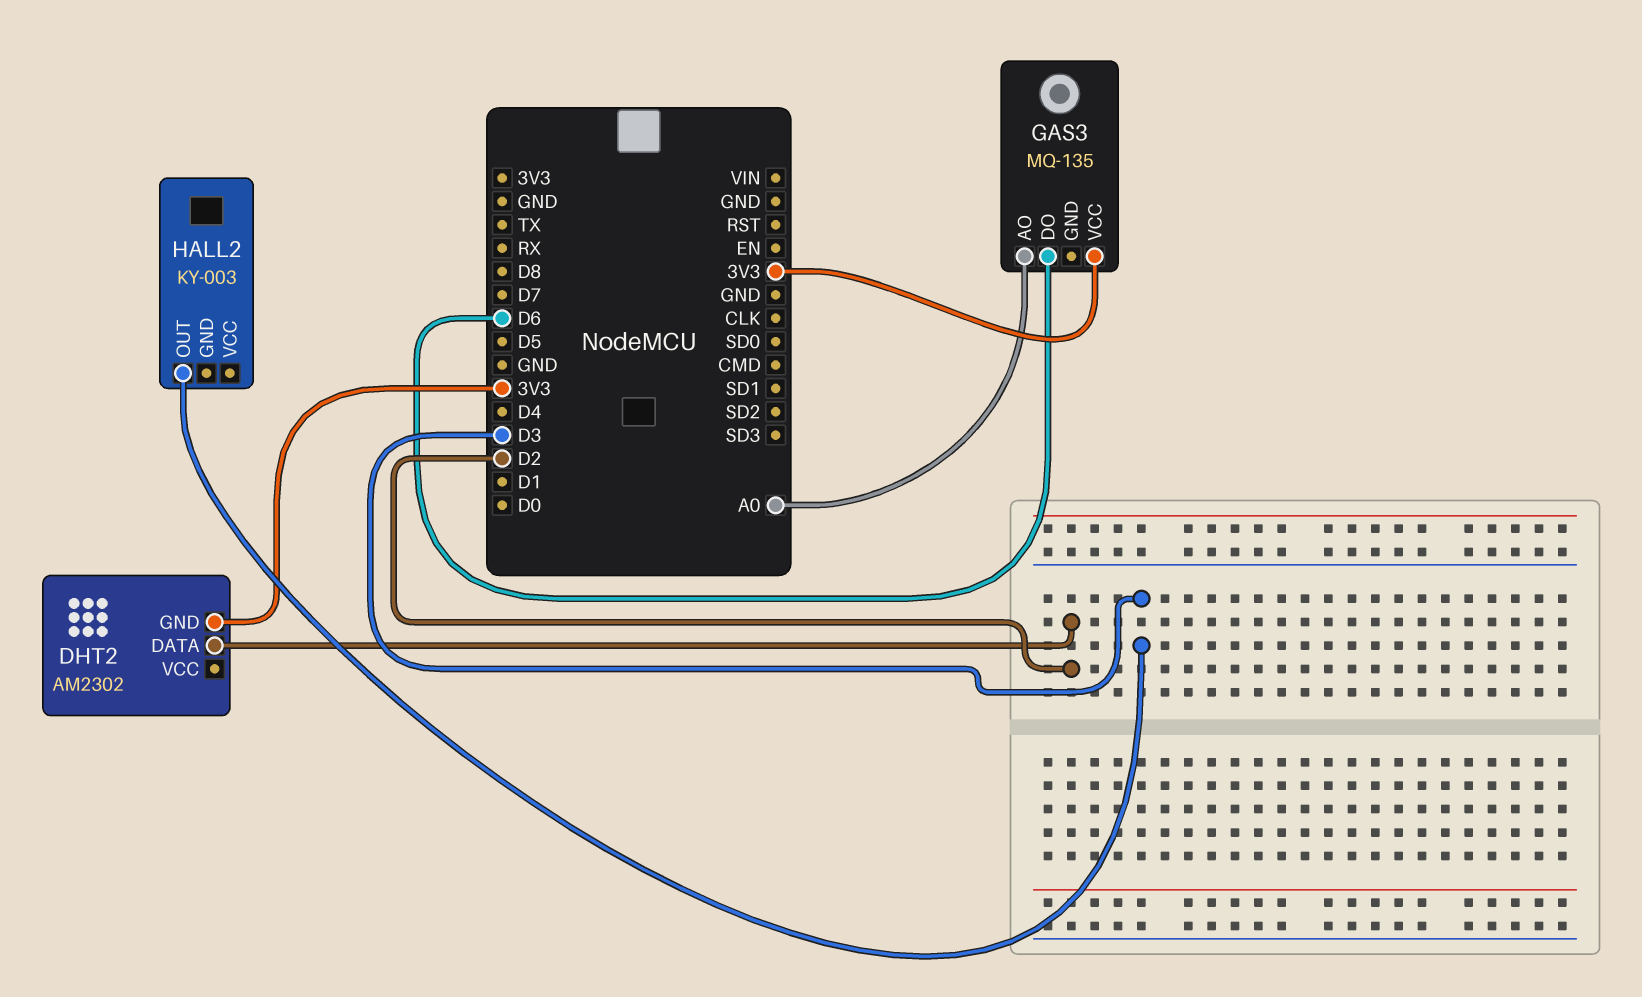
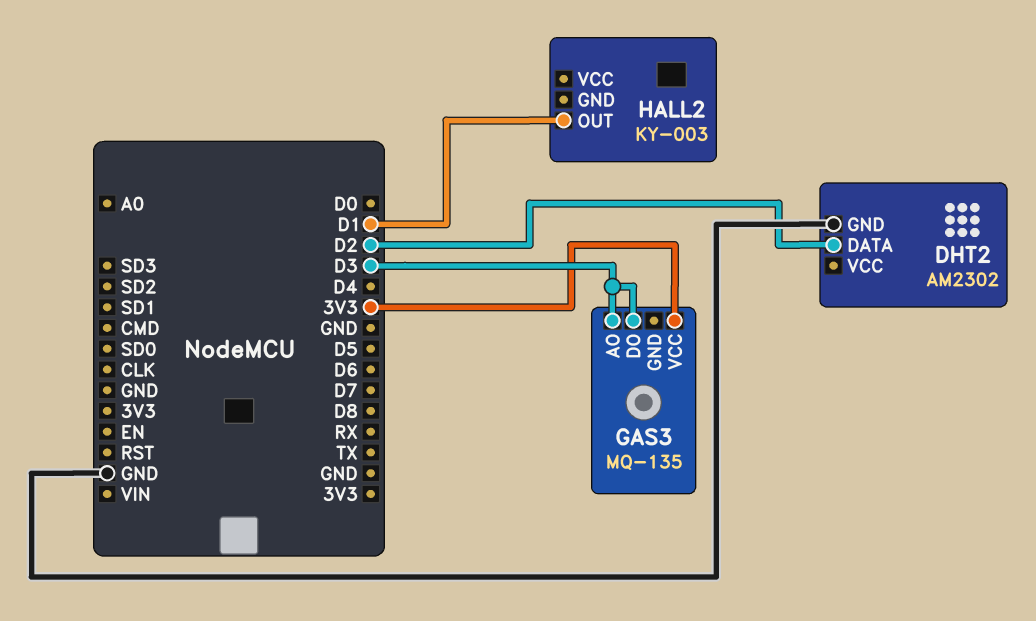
DHT2 pin GND: 3V3 -> GND
GAS3 pin AO: A0 -> D3
GAS3 pin DO: D6 -> D3
HALL2 pin OUT: D3 -> D1

